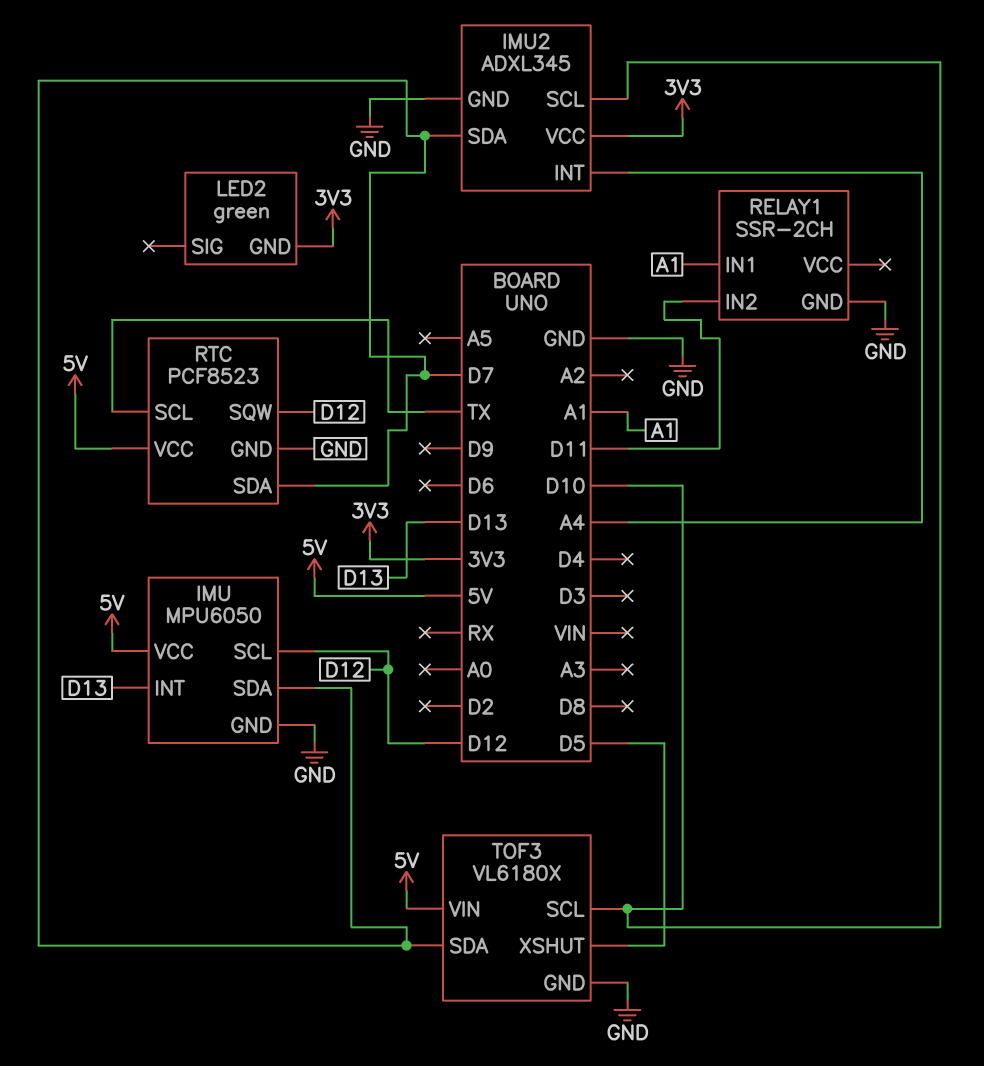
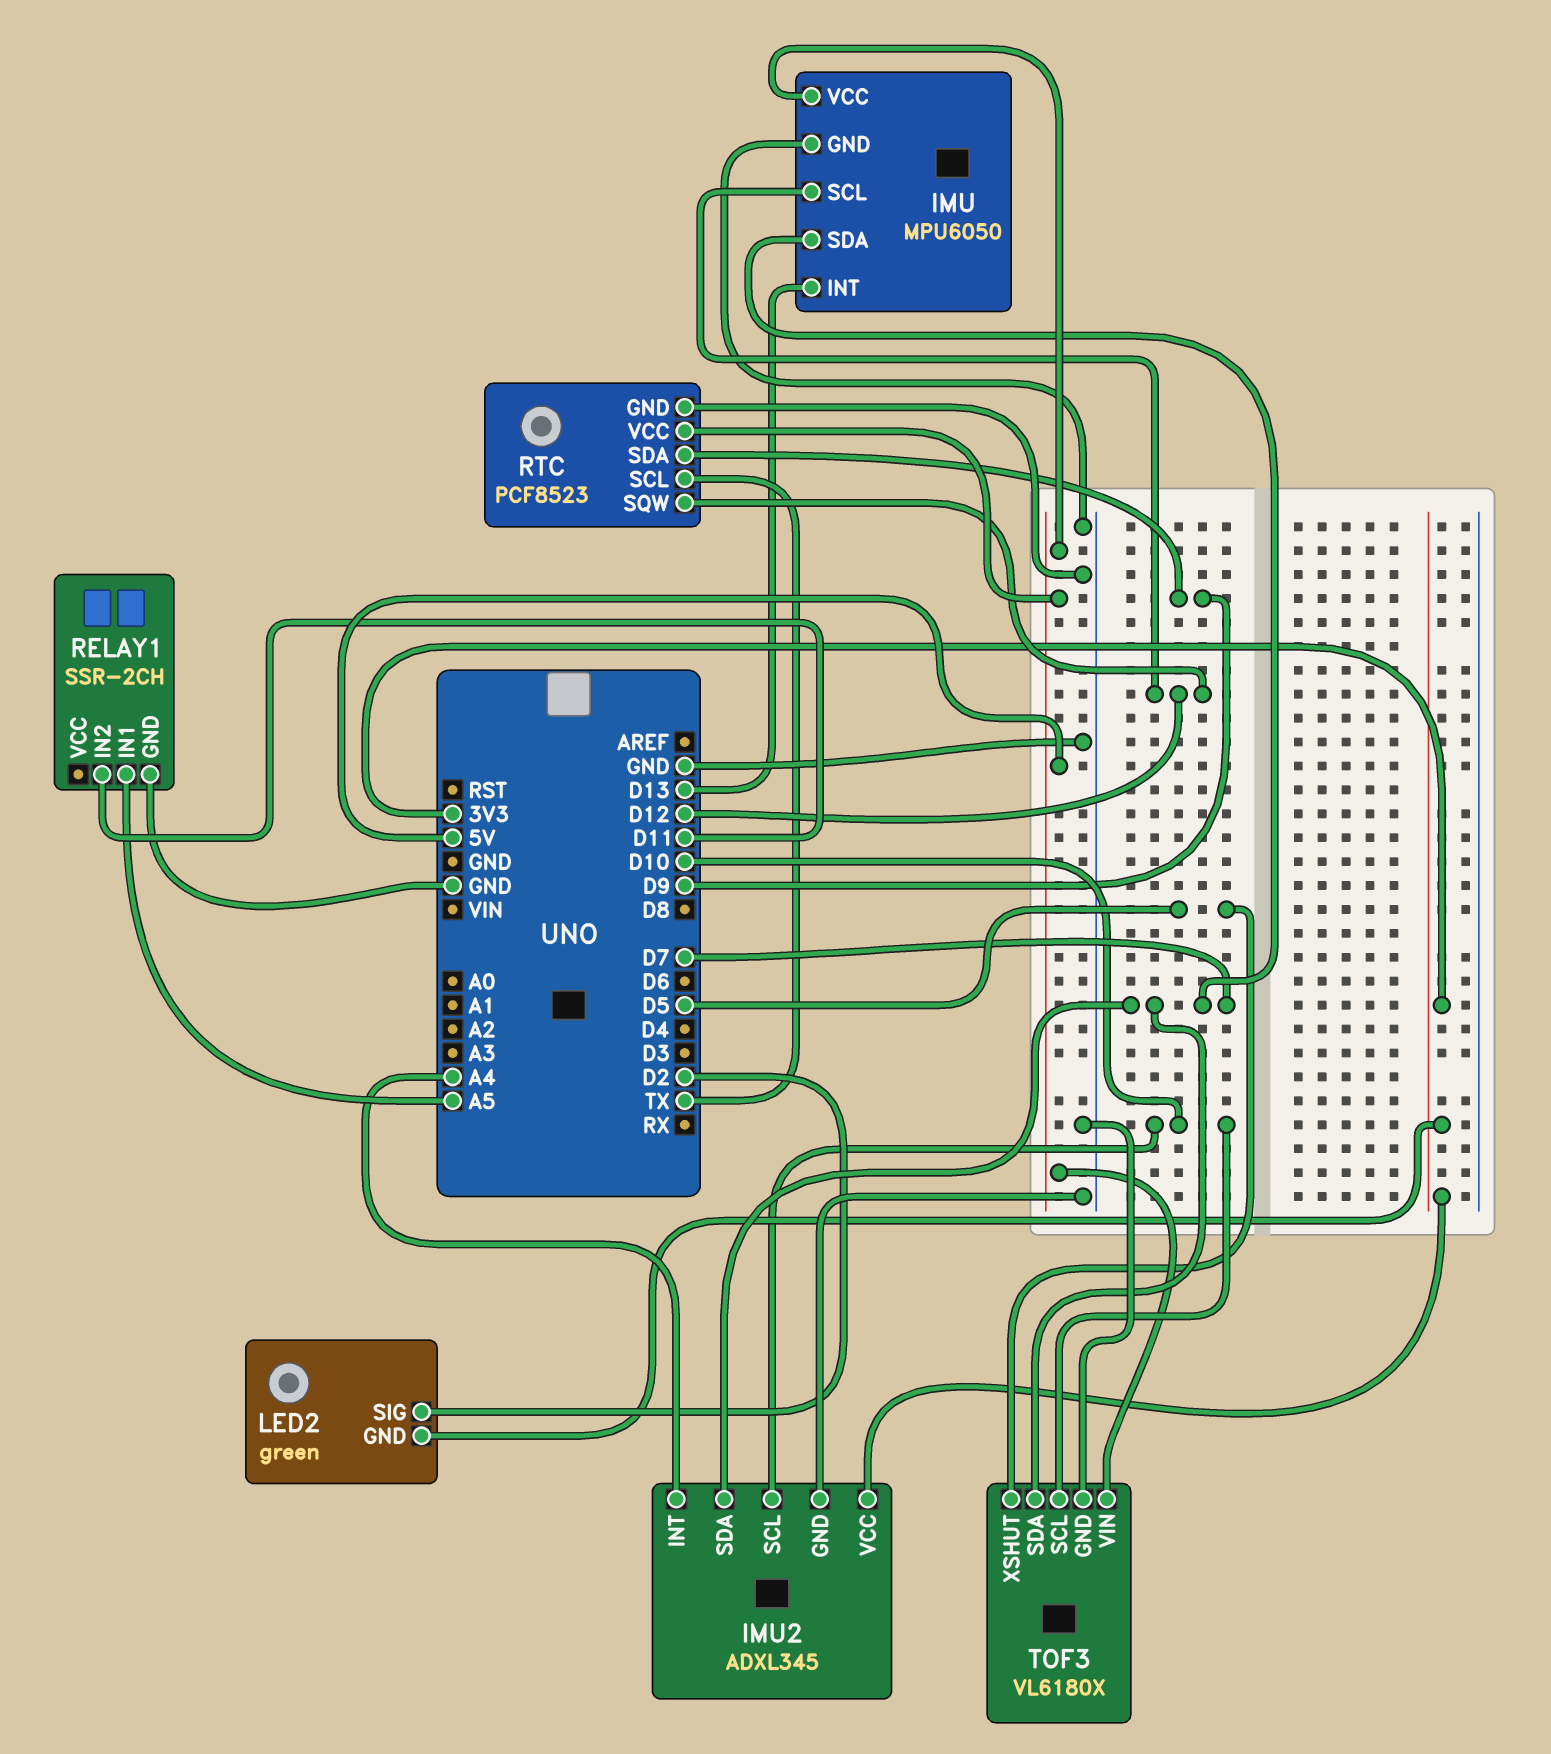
LED2 pin SIG: none -> D2
RELAY1 pin IN1: A1 -> A5
RTC pin SDA: D7 -> D9

